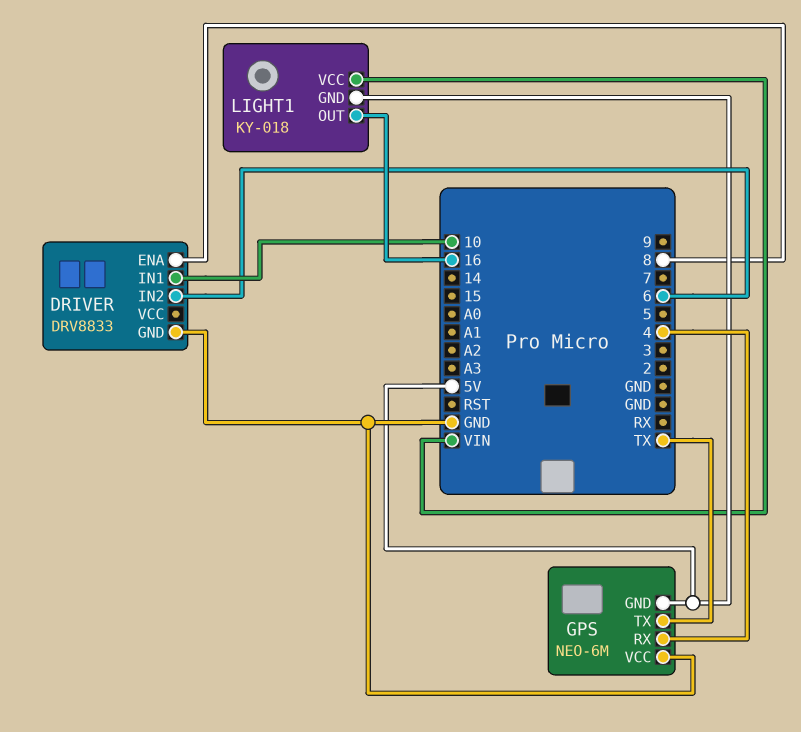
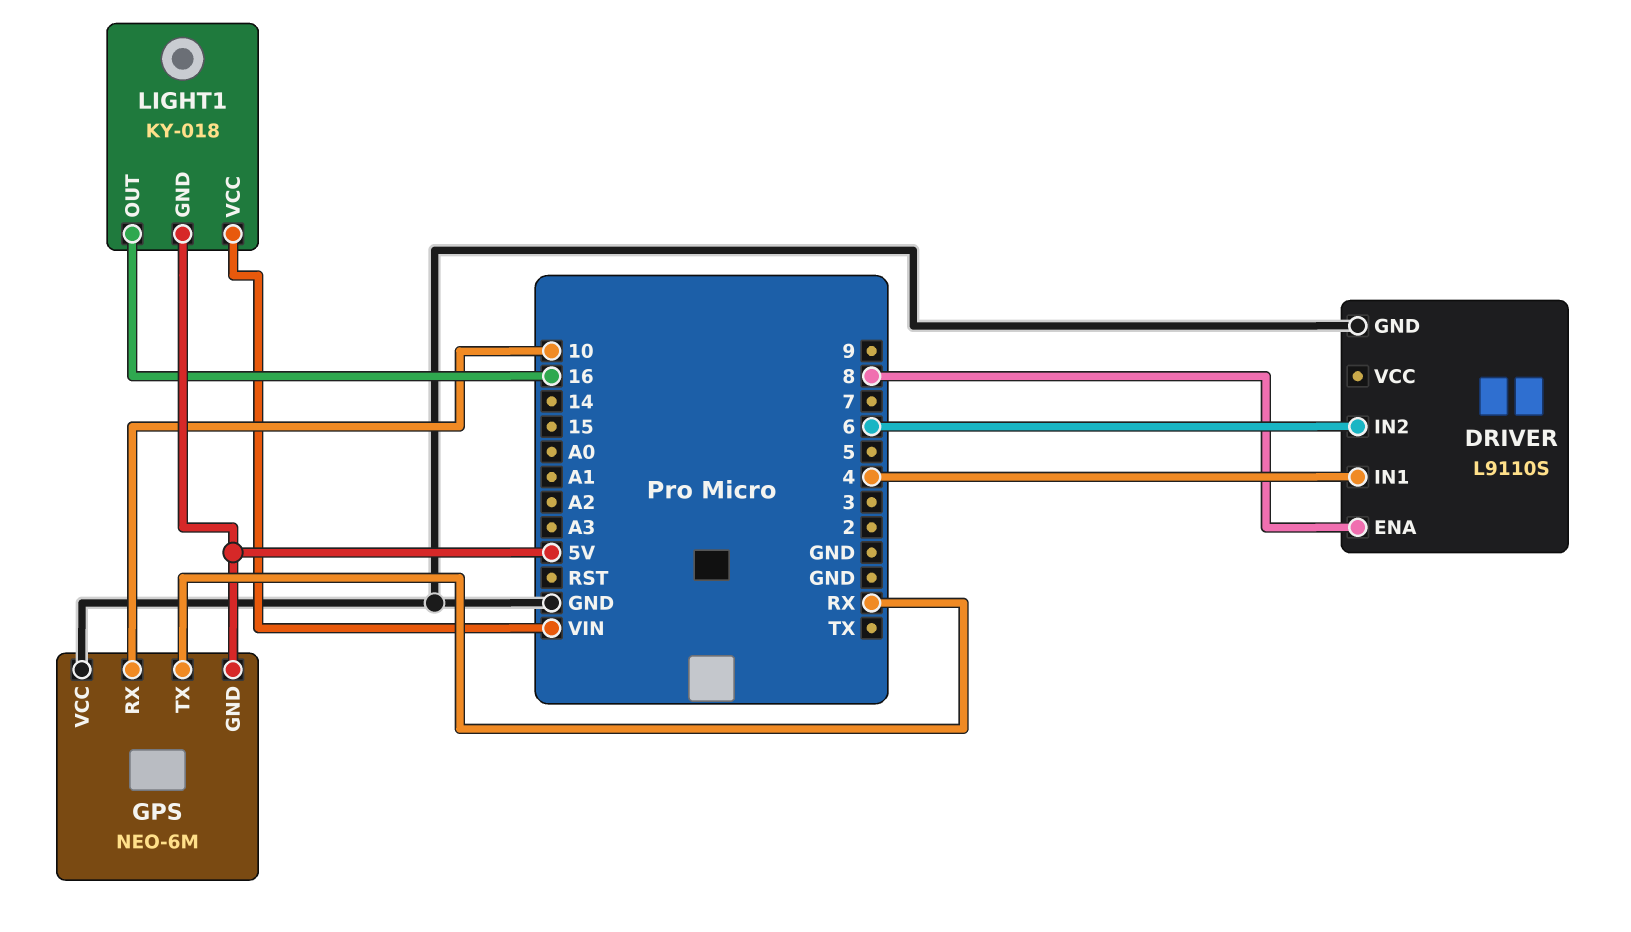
DRIVER: DRV8833 -> L9110S
DRIVER pin IN1: 10 -> 4
GPS pin RX: 4 -> 10
GPS pin TX: TX -> RX

